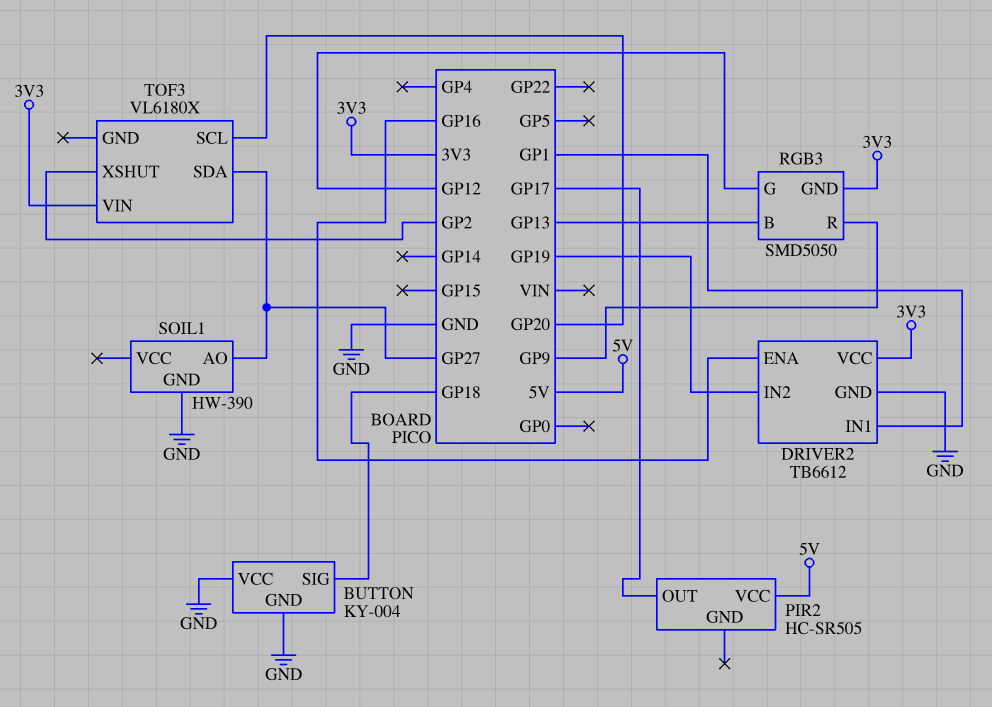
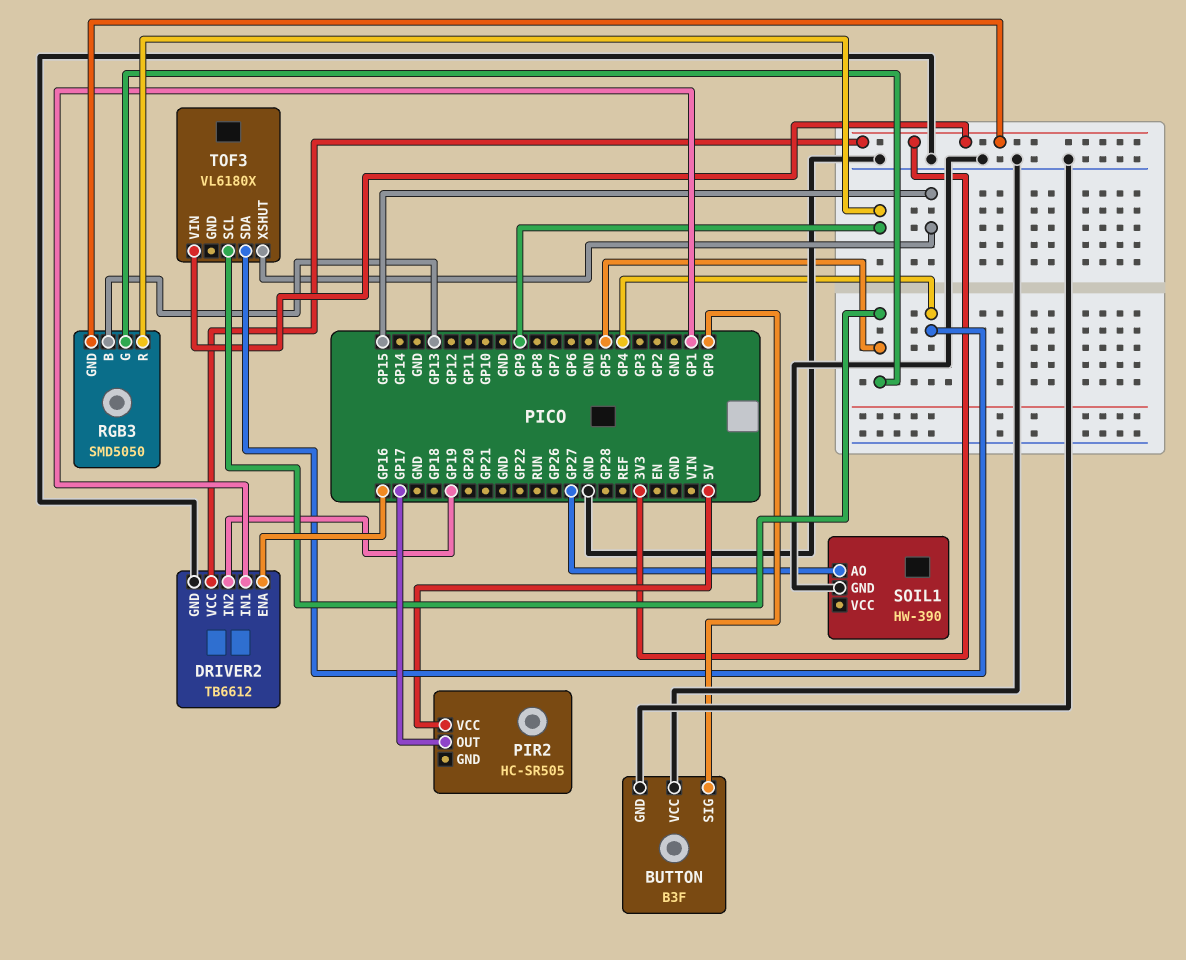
BUTTON: KY-004 -> B3F
BUTTON pin SIG: GP18 -> GP0
RGB3 pin G: GP12 -> GP5
TOF3 pin SCL: GP20 -> GP5
TOF3 pin SDA: GP27 -> GP4
TOF3 pin XSHUT: GP2 -> GP15

